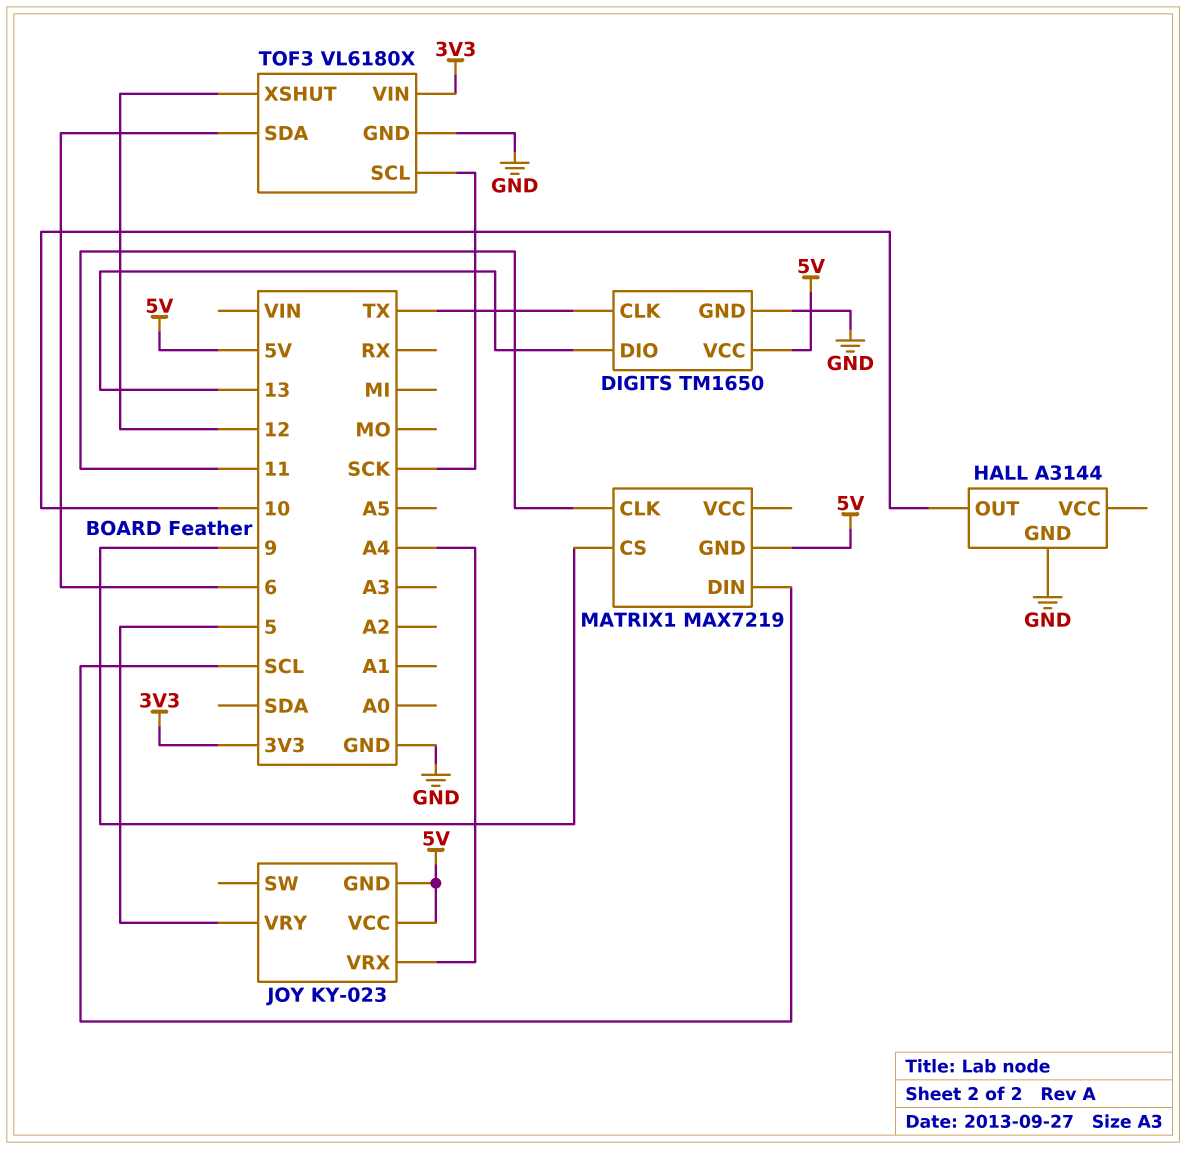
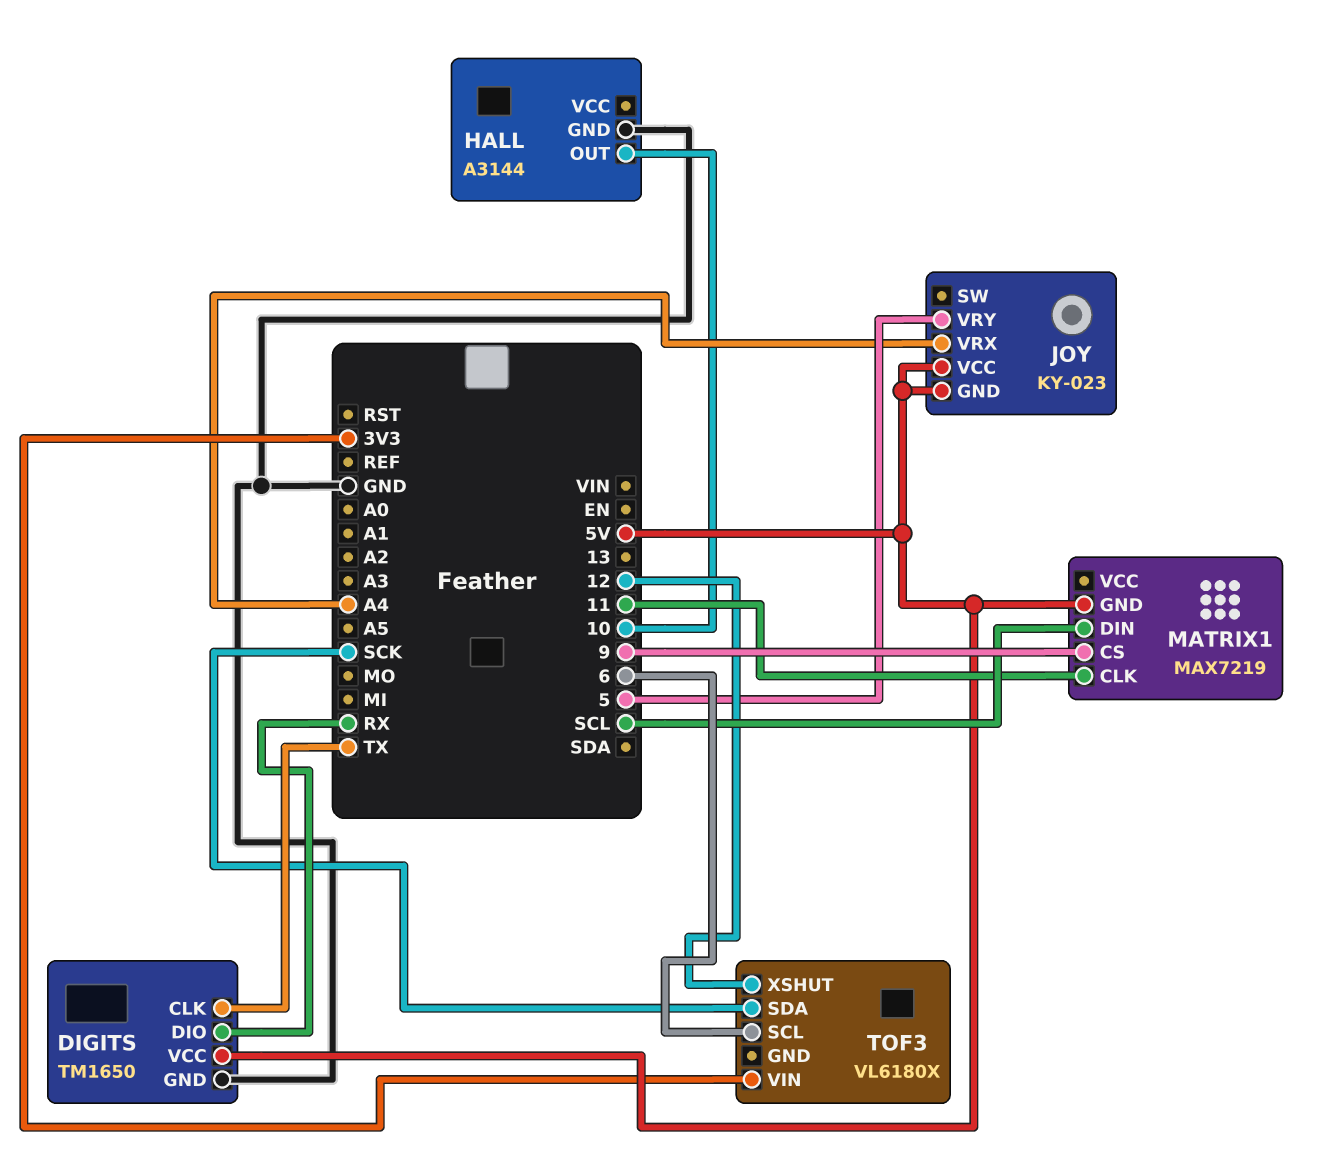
DIGITS pin DIO: 13 -> RX
TOF3 pin GND: GND -> none
TOF3 pin SCL: SCK -> 6
TOF3 pin SDA: 6 -> SCK

